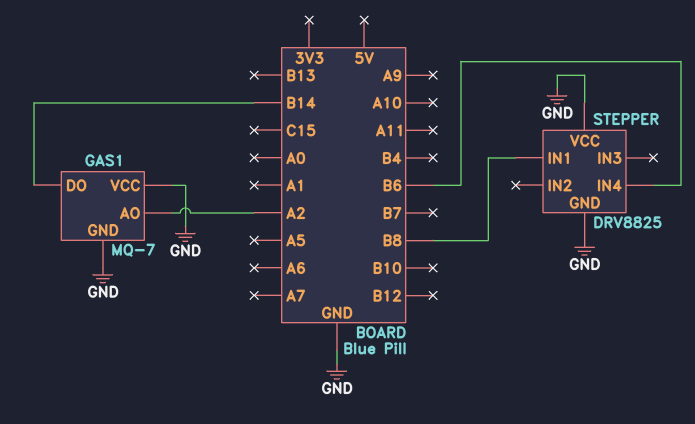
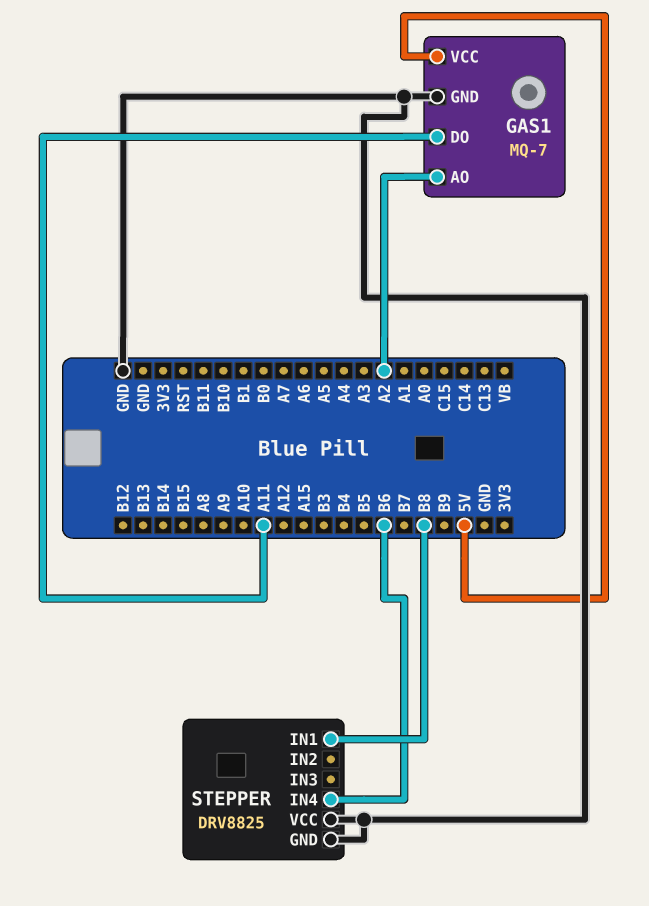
GAS1 pin DO: B14 -> A11
GAS1 pin VCC: GND -> 5V

